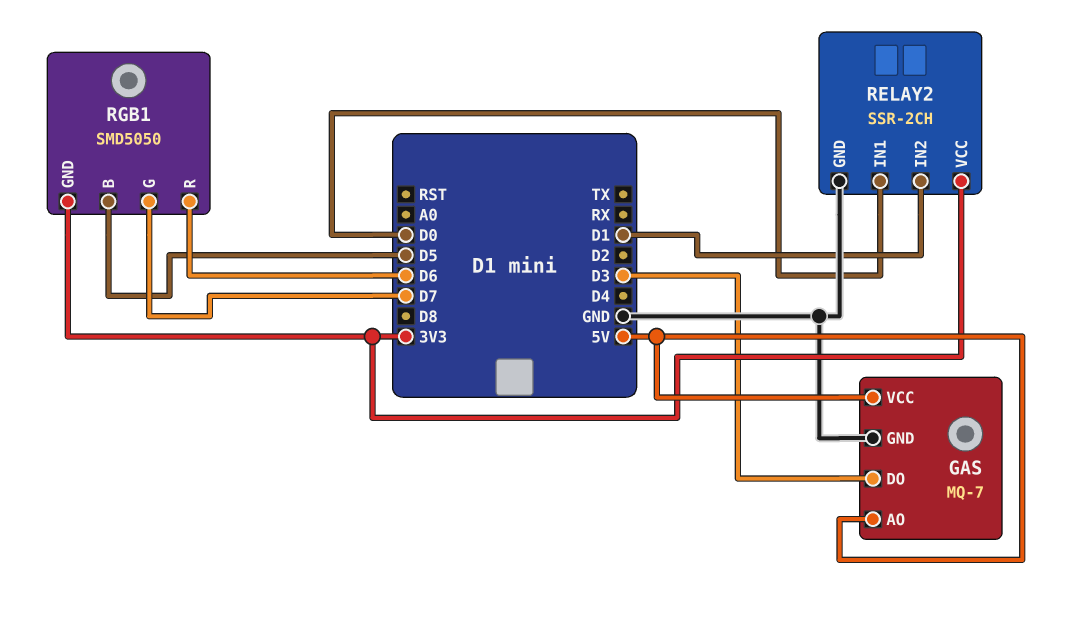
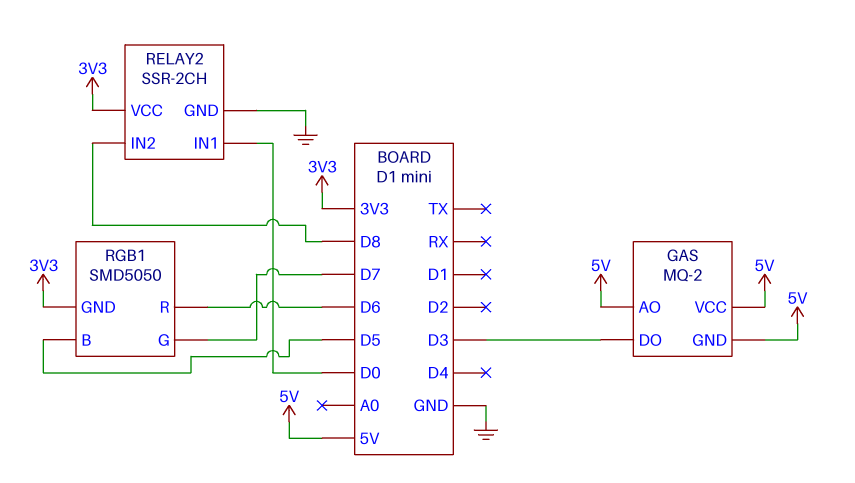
GAS: MQ-7 -> MQ-2
GAS pin GND: GND -> 5V
RELAY2 pin IN2: D1 -> D8

